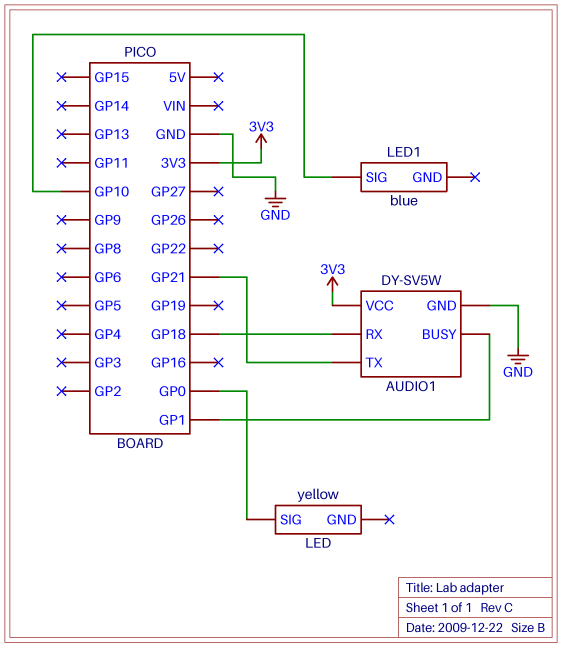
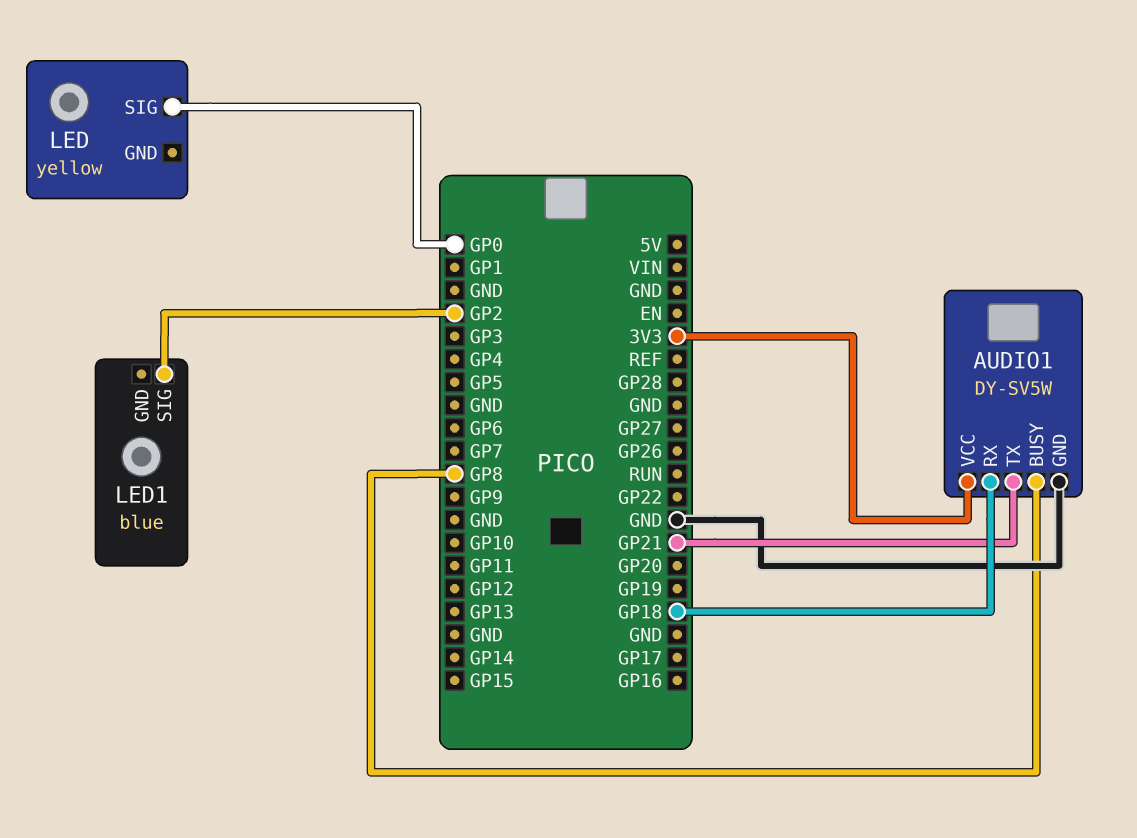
AUDIO1 pin BUSY: GP1 -> GP8
LED1 pin SIG: GP10 -> GP2

